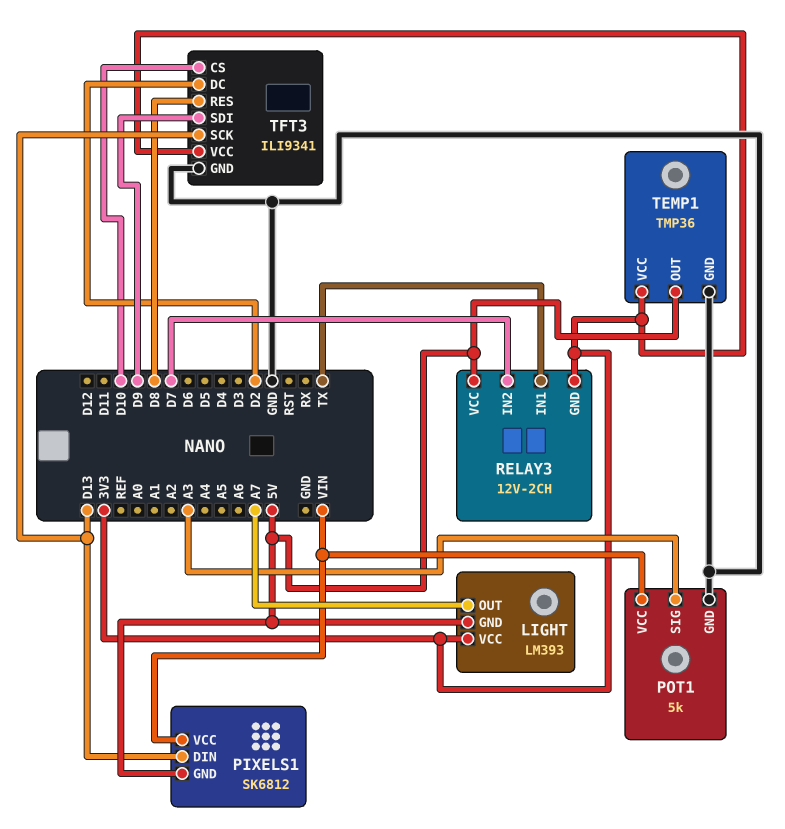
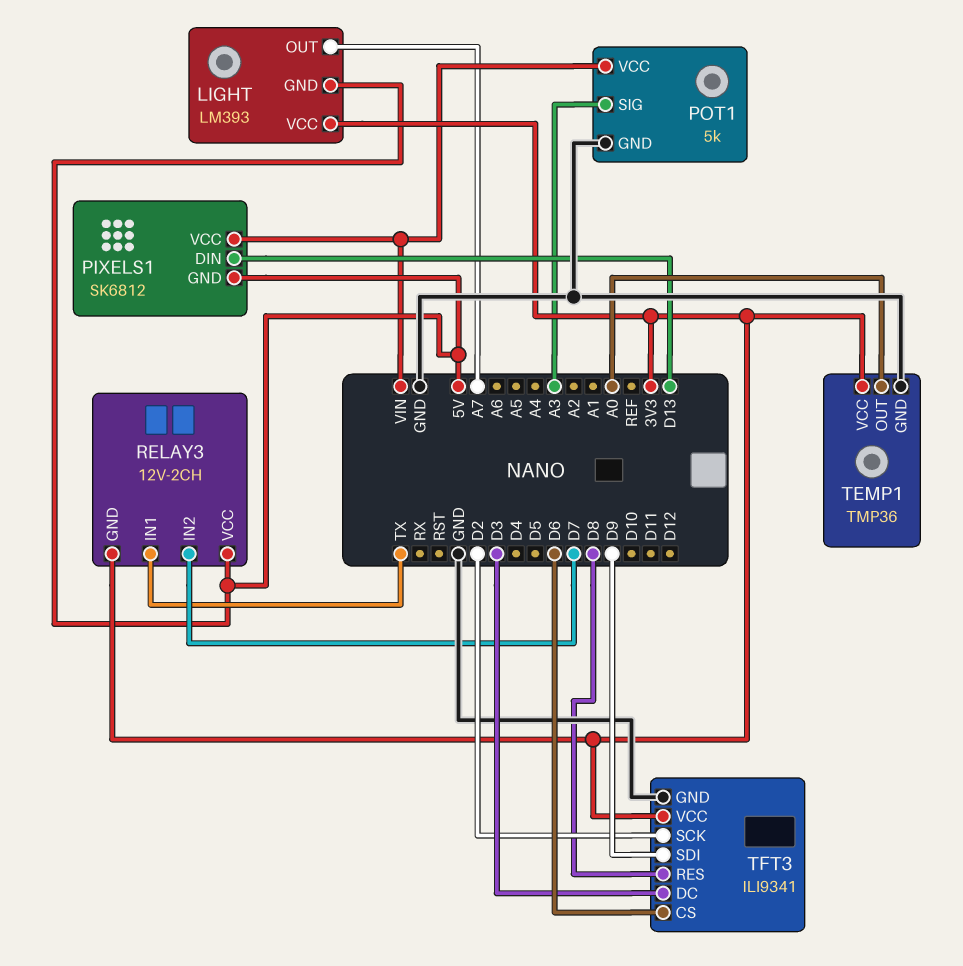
TEMP1 pin OUT: 5V -> A0
TFT3 pin CS: D10 -> D6
TFT3 pin DC: D2 -> D3
TFT3 pin SCK: D13 -> D2

